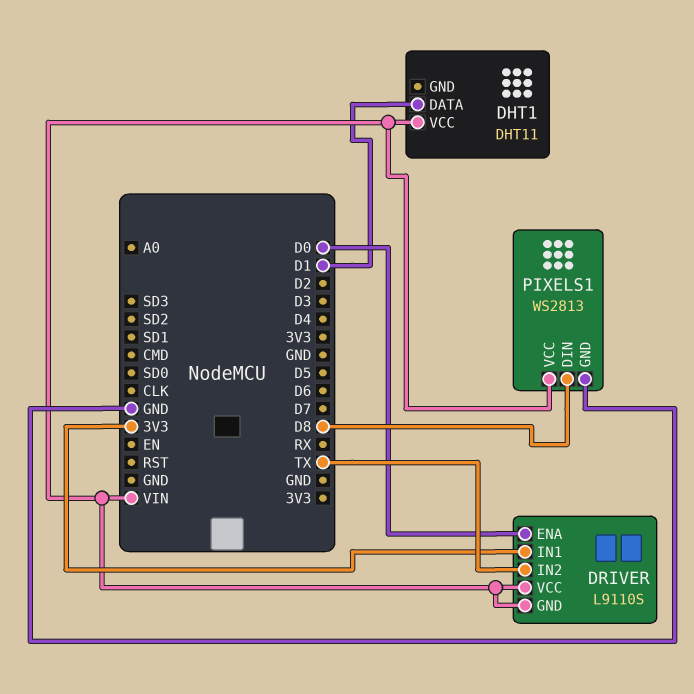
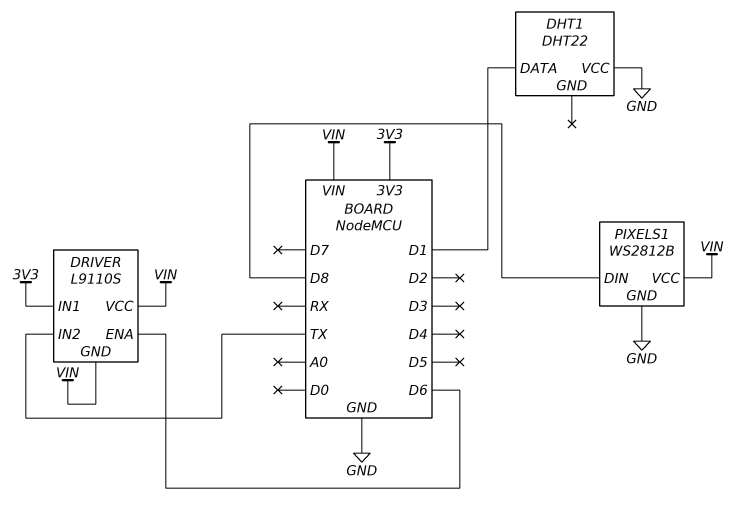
DHT1: DHT11 -> DHT22
DHT1 pin VCC: VIN -> GND
DRIVER pin ENA: D0 -> D6
PIXELS1: WS2813 -> WS2812B

